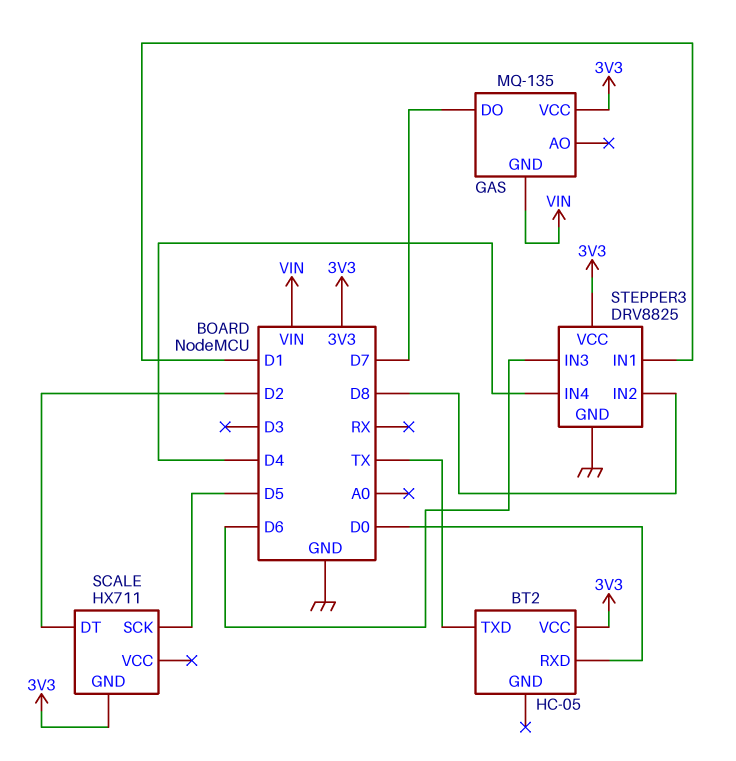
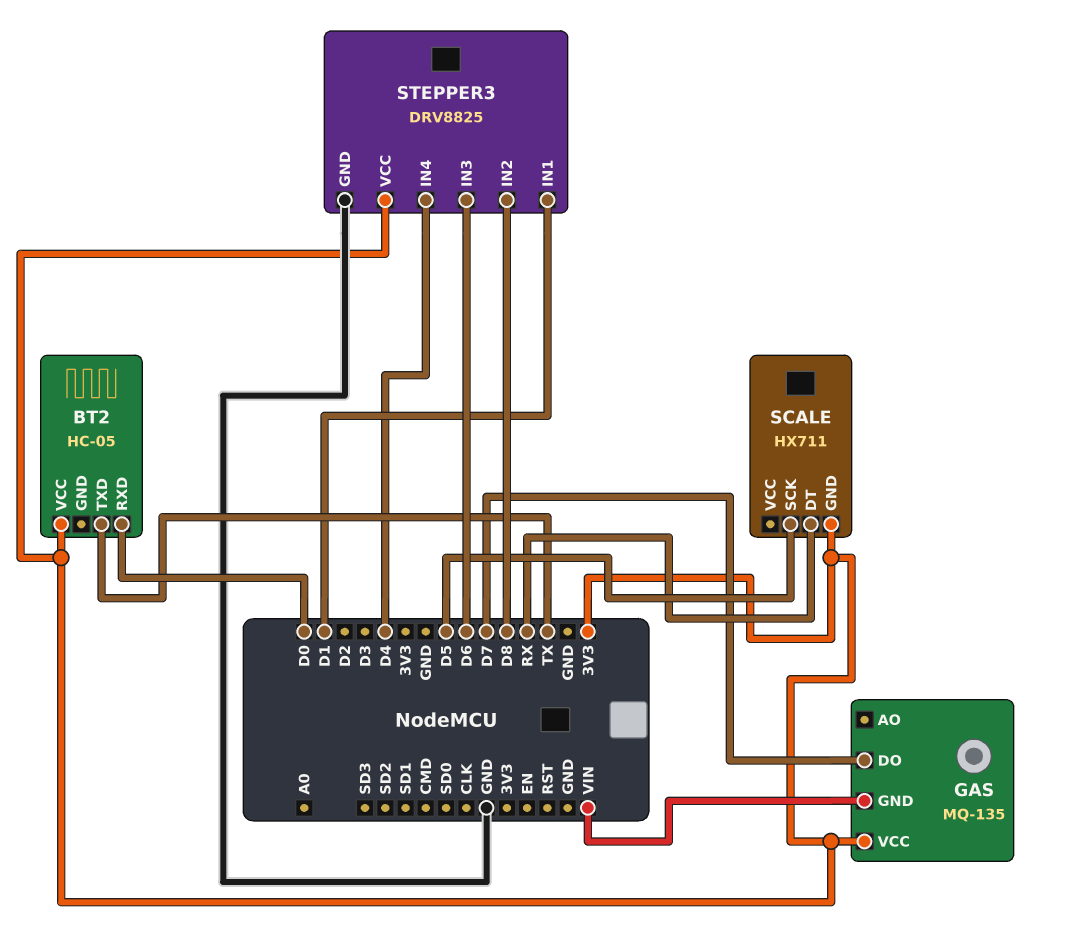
SCALE pin DT: D2 -> RX

